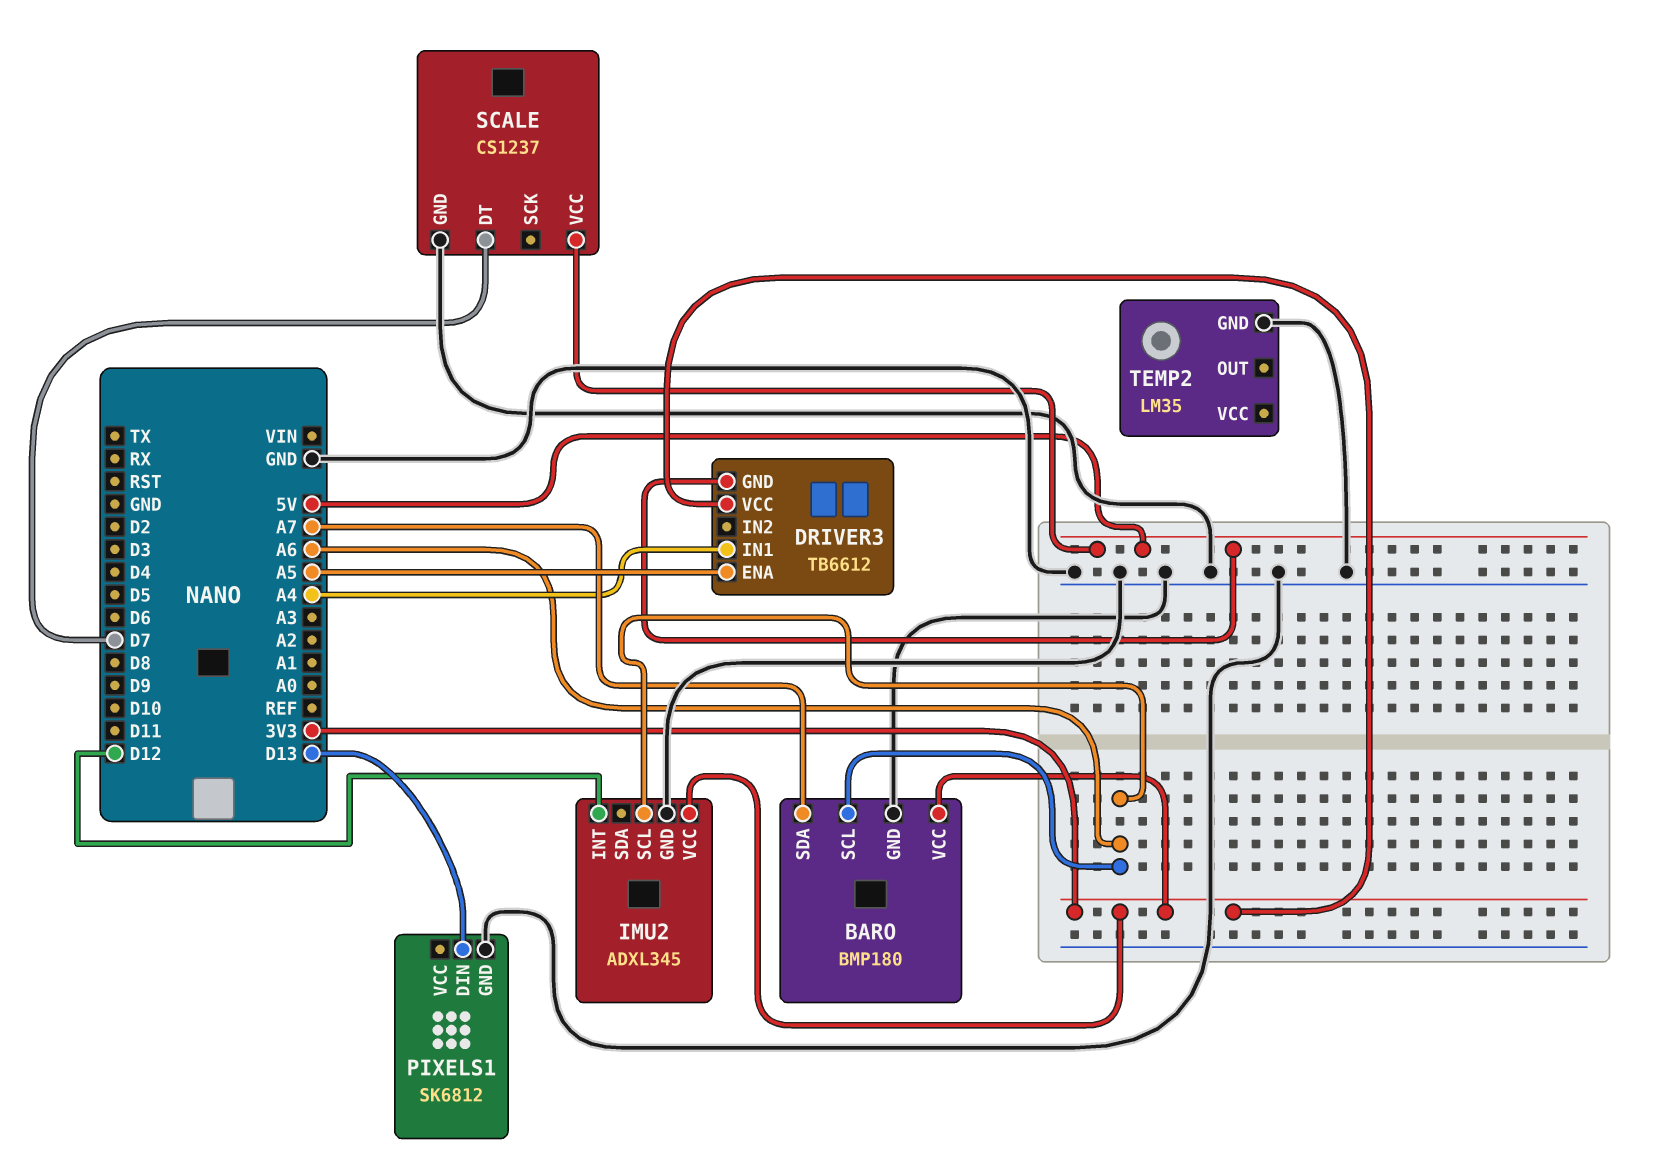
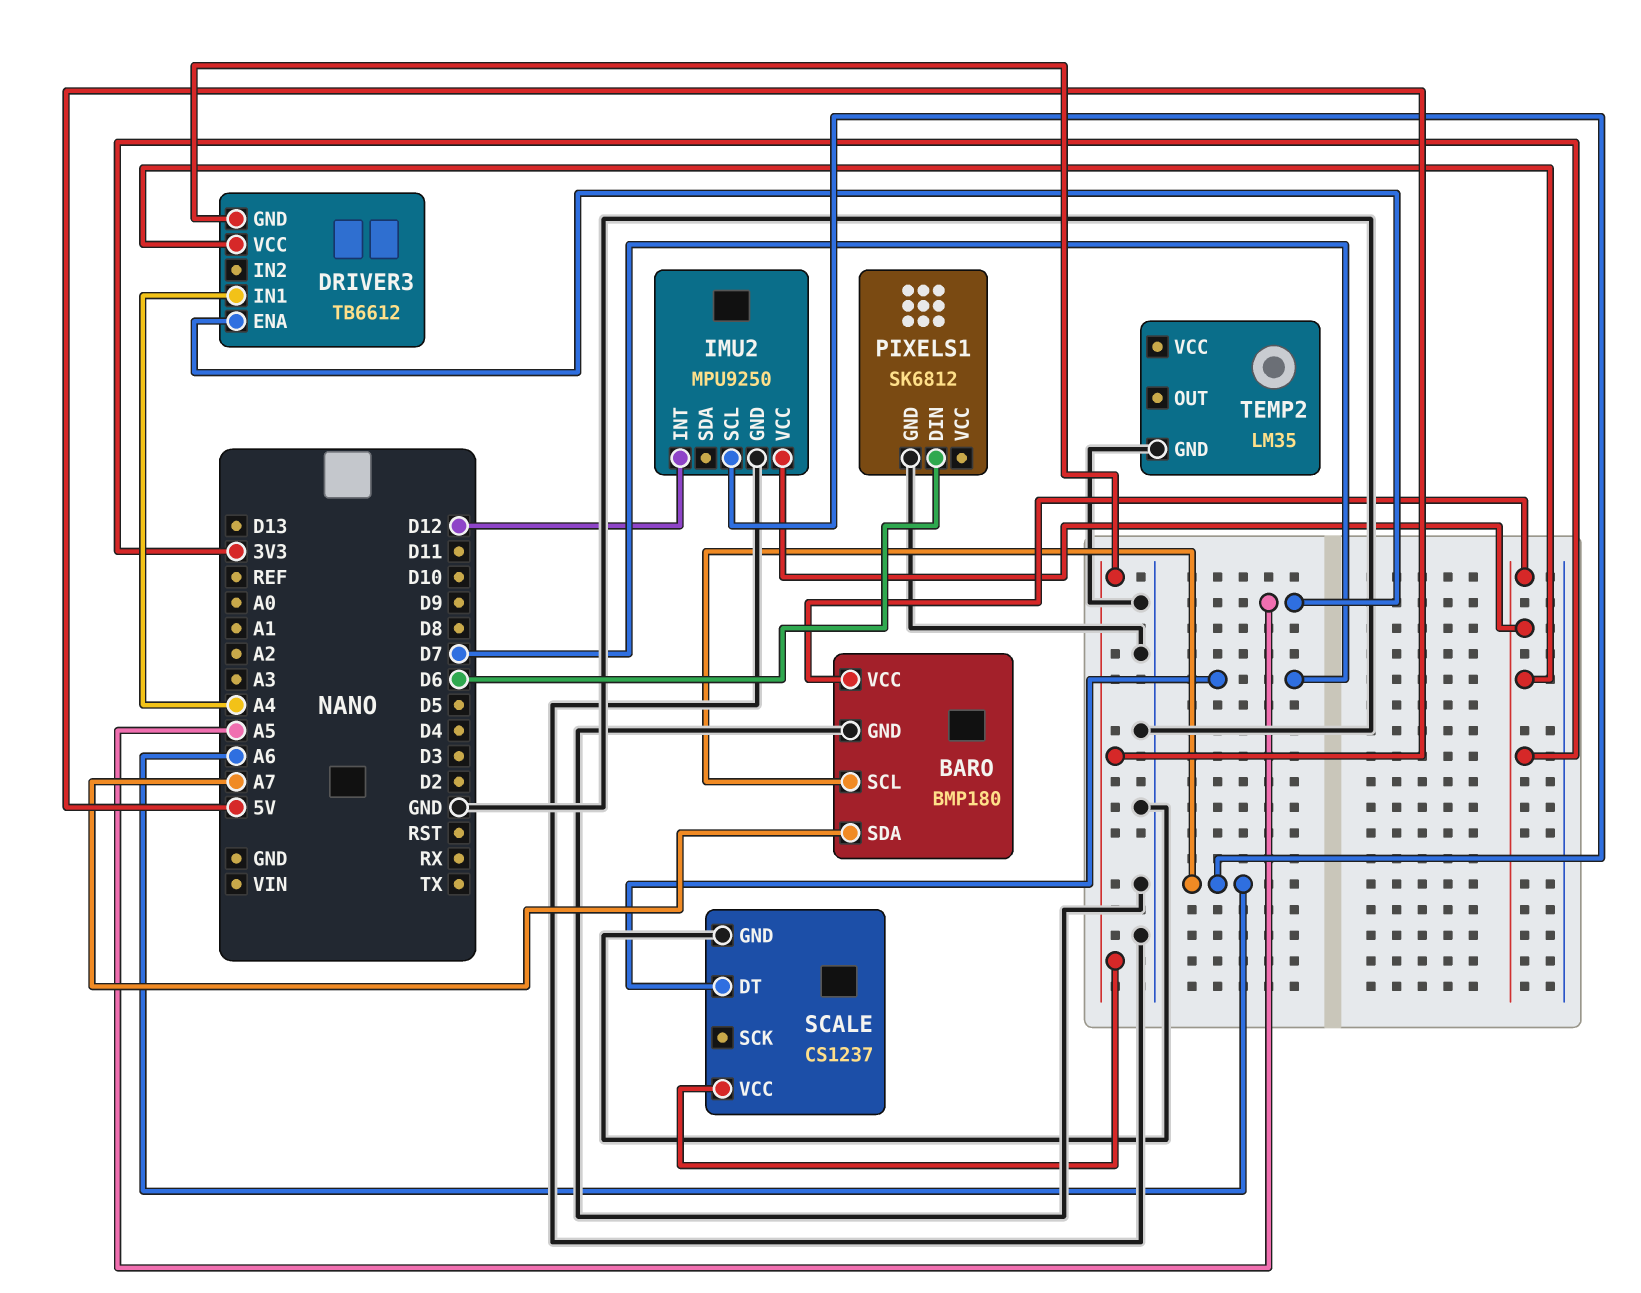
IMU2: ADXL345 -> MPU9250
PIXELS1 pin DIN: D13 -> D6

